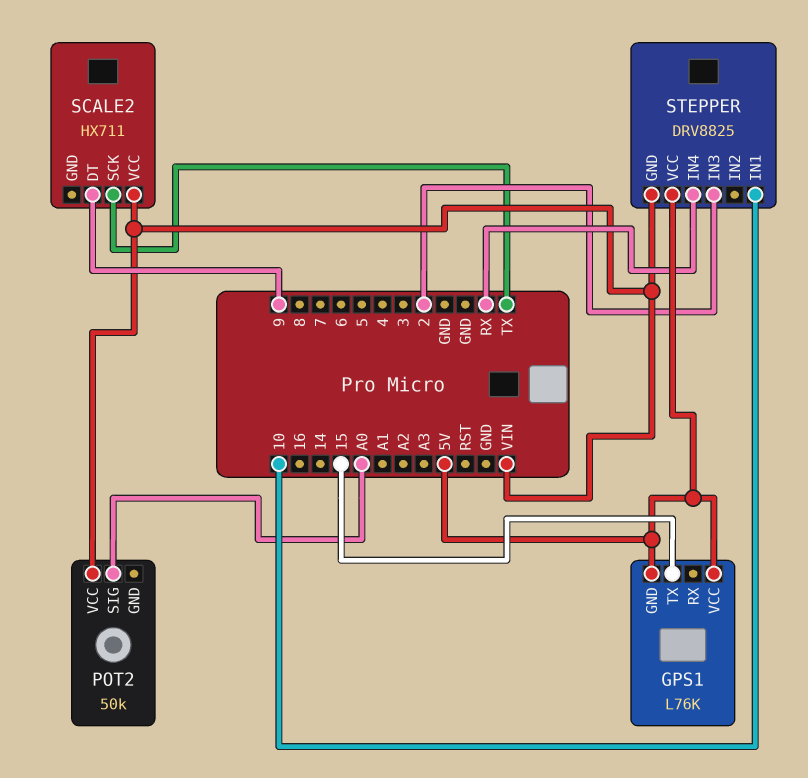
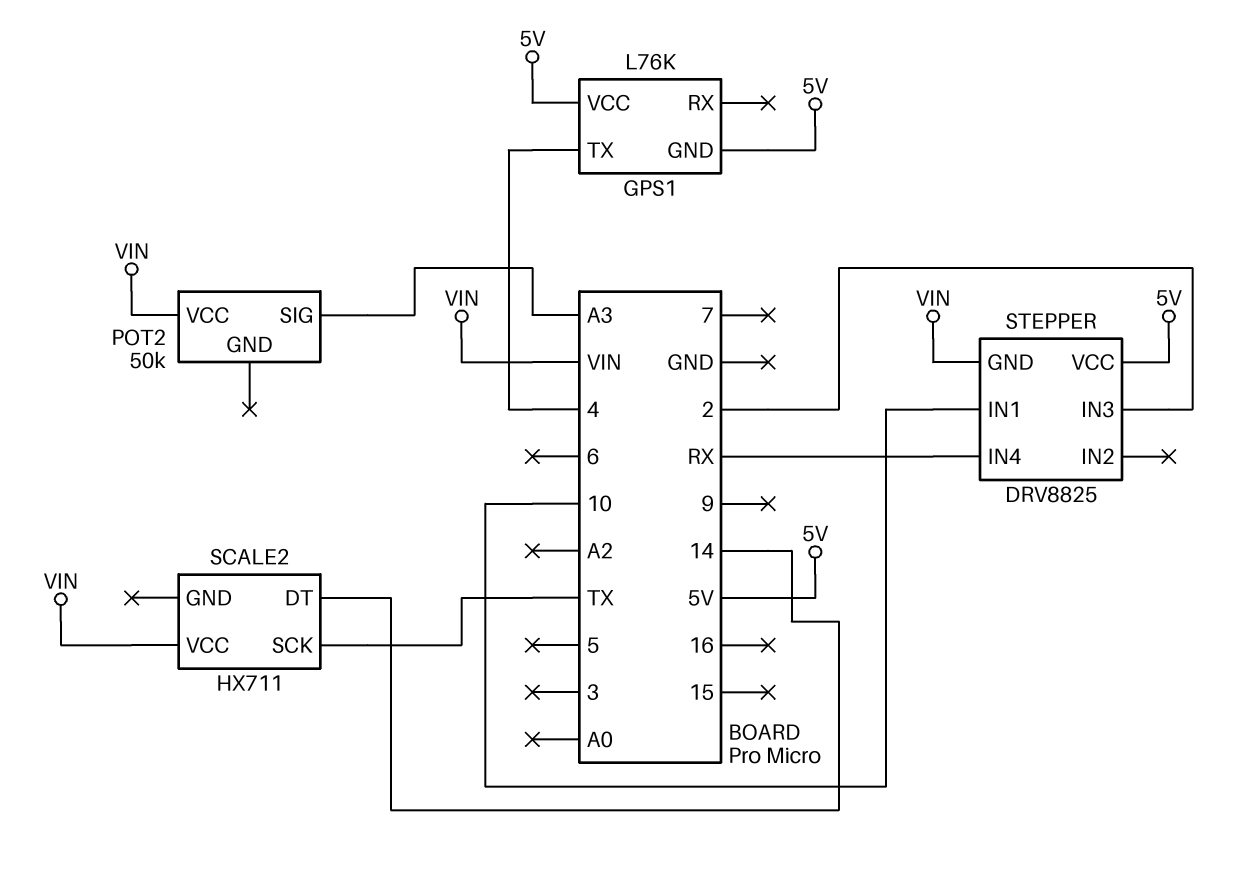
GPS1 pin TX: 15 -> 4
POT2 pin SIG: A0 -> A3
SCALE2 pin DT: 9 -> 14

